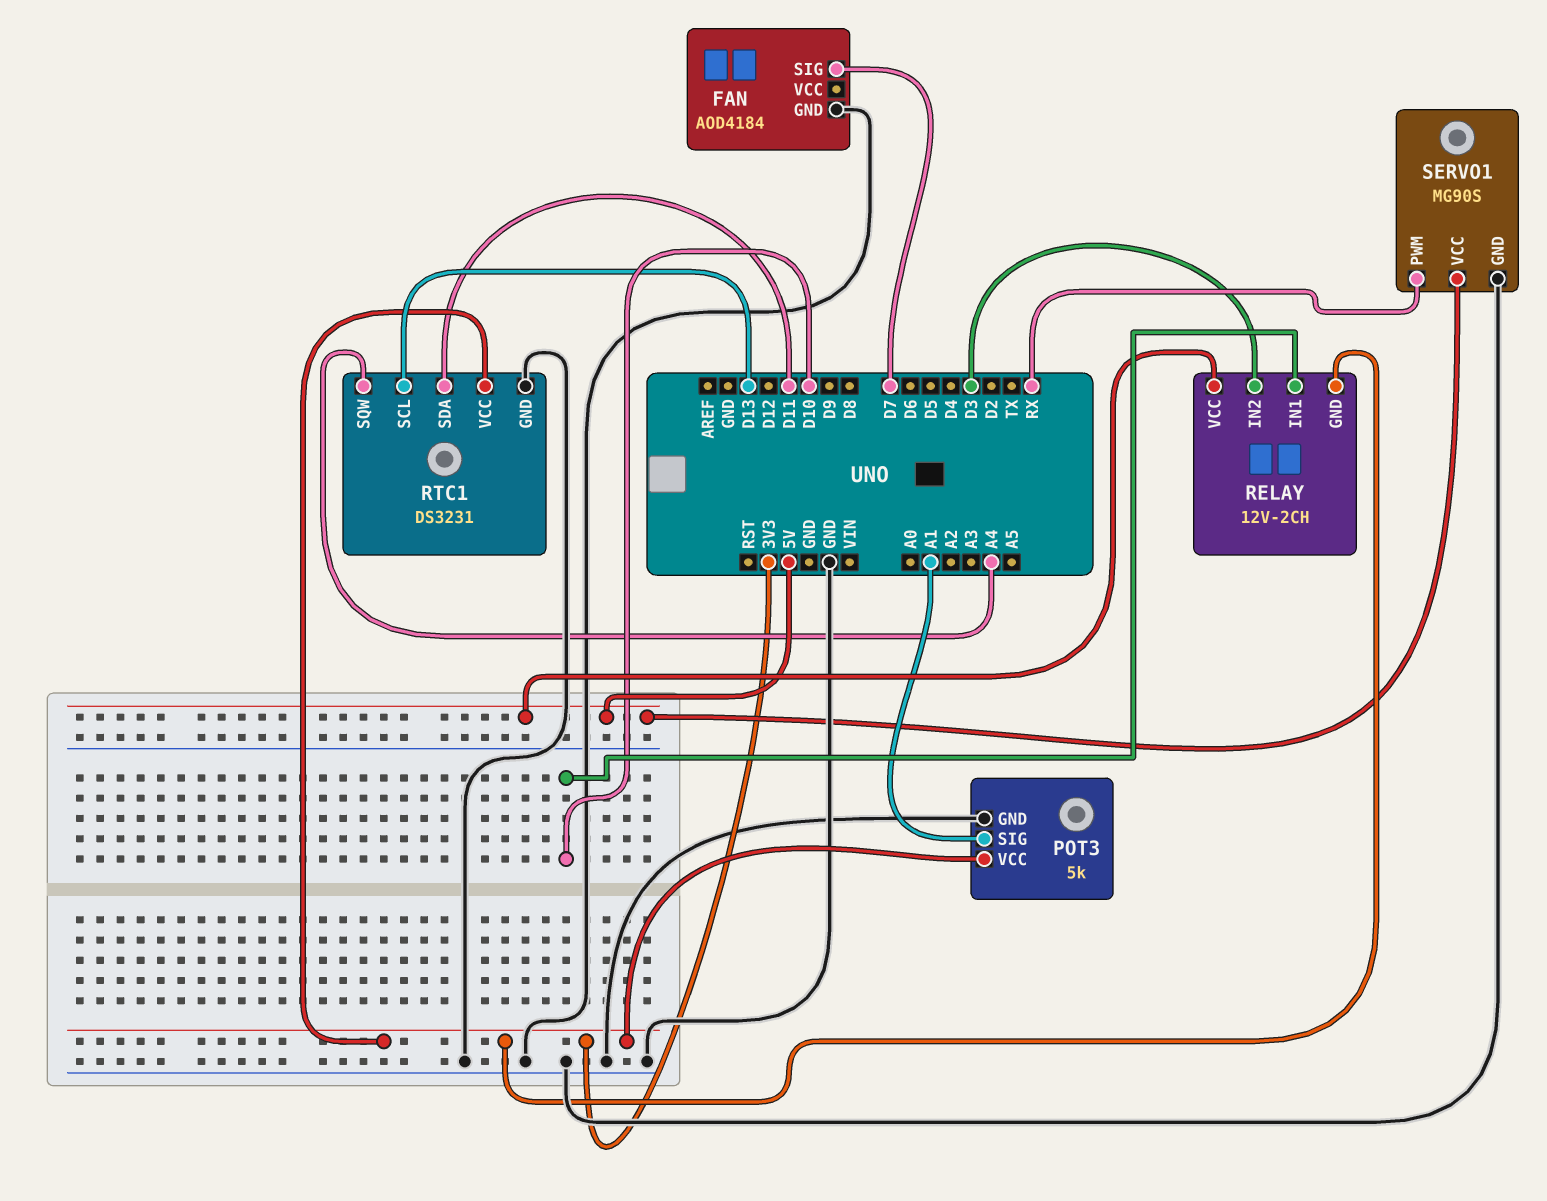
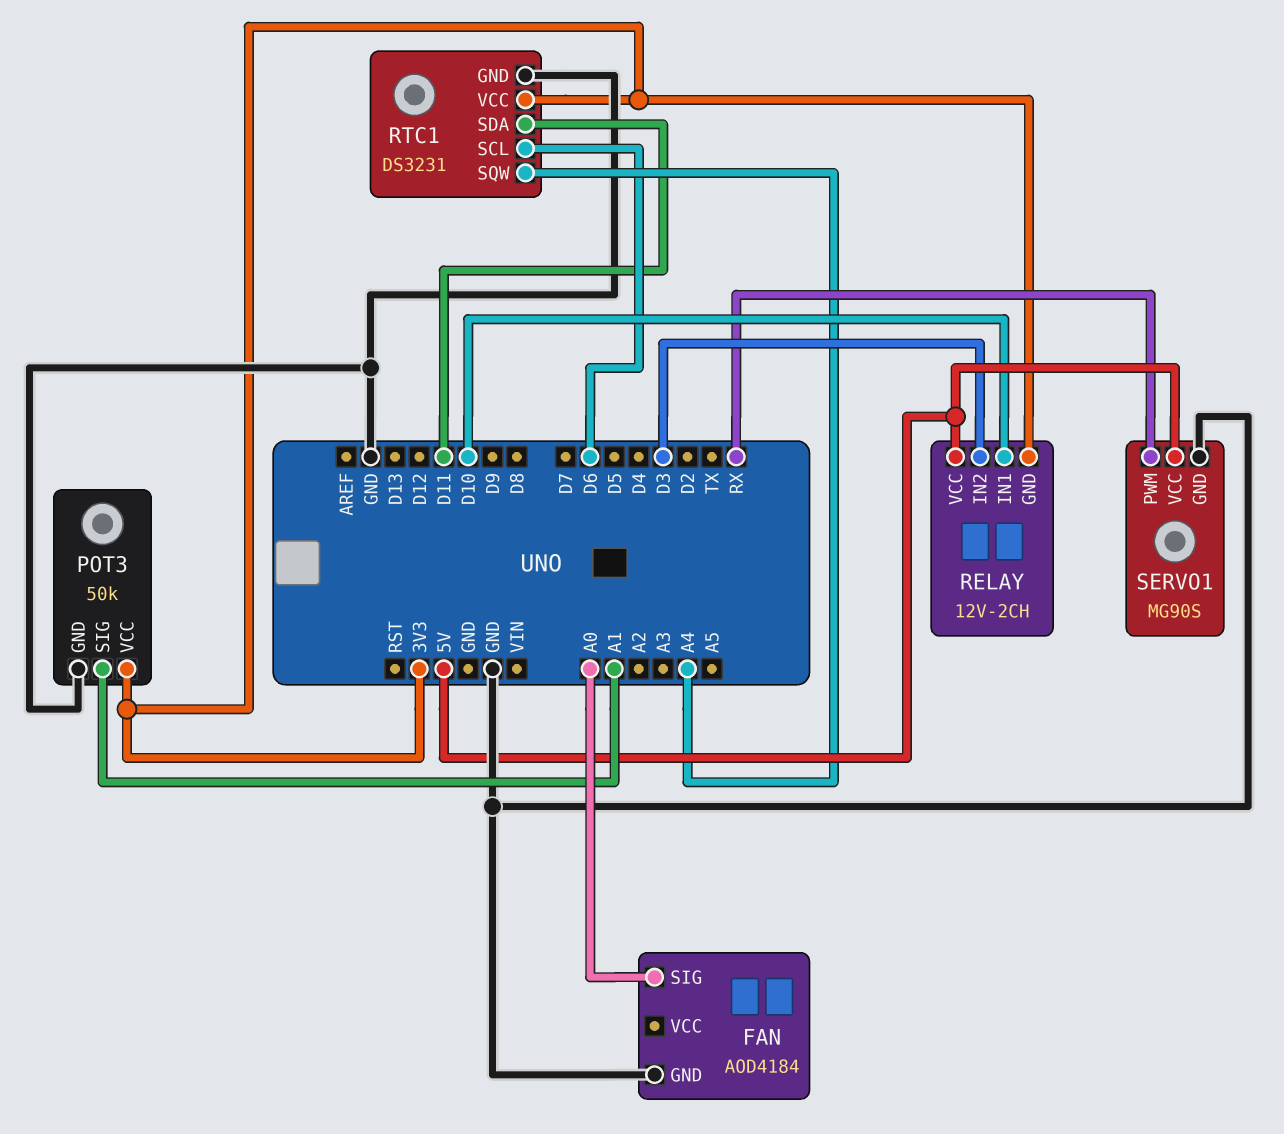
FAN pin SIG: D7 -> A0
POT3: 5k -> 50k
RTC1 pin SCL: D13 -> D6

